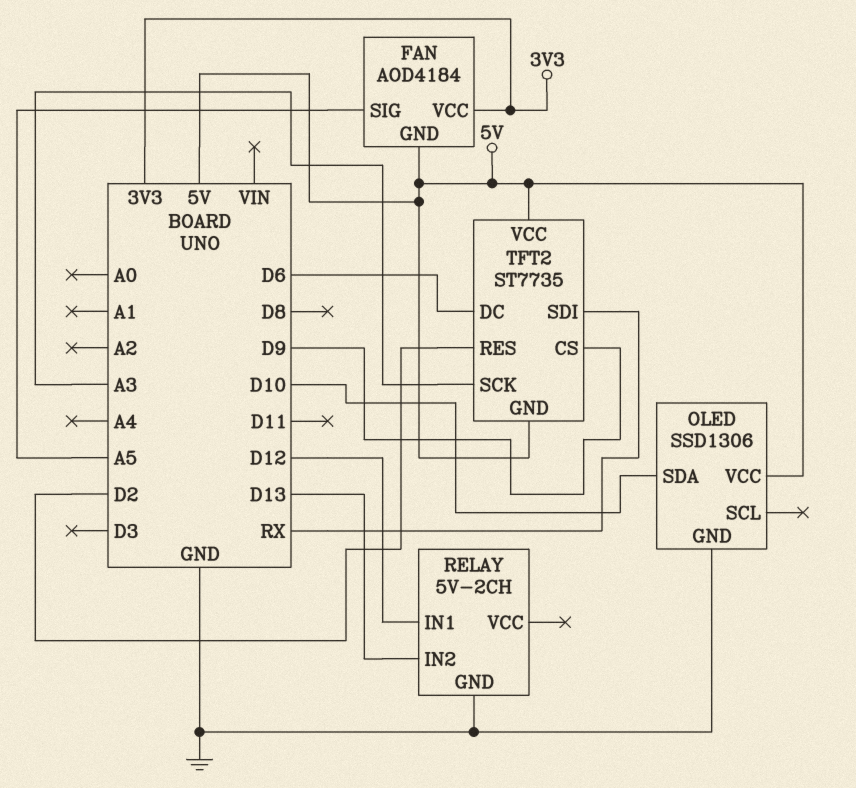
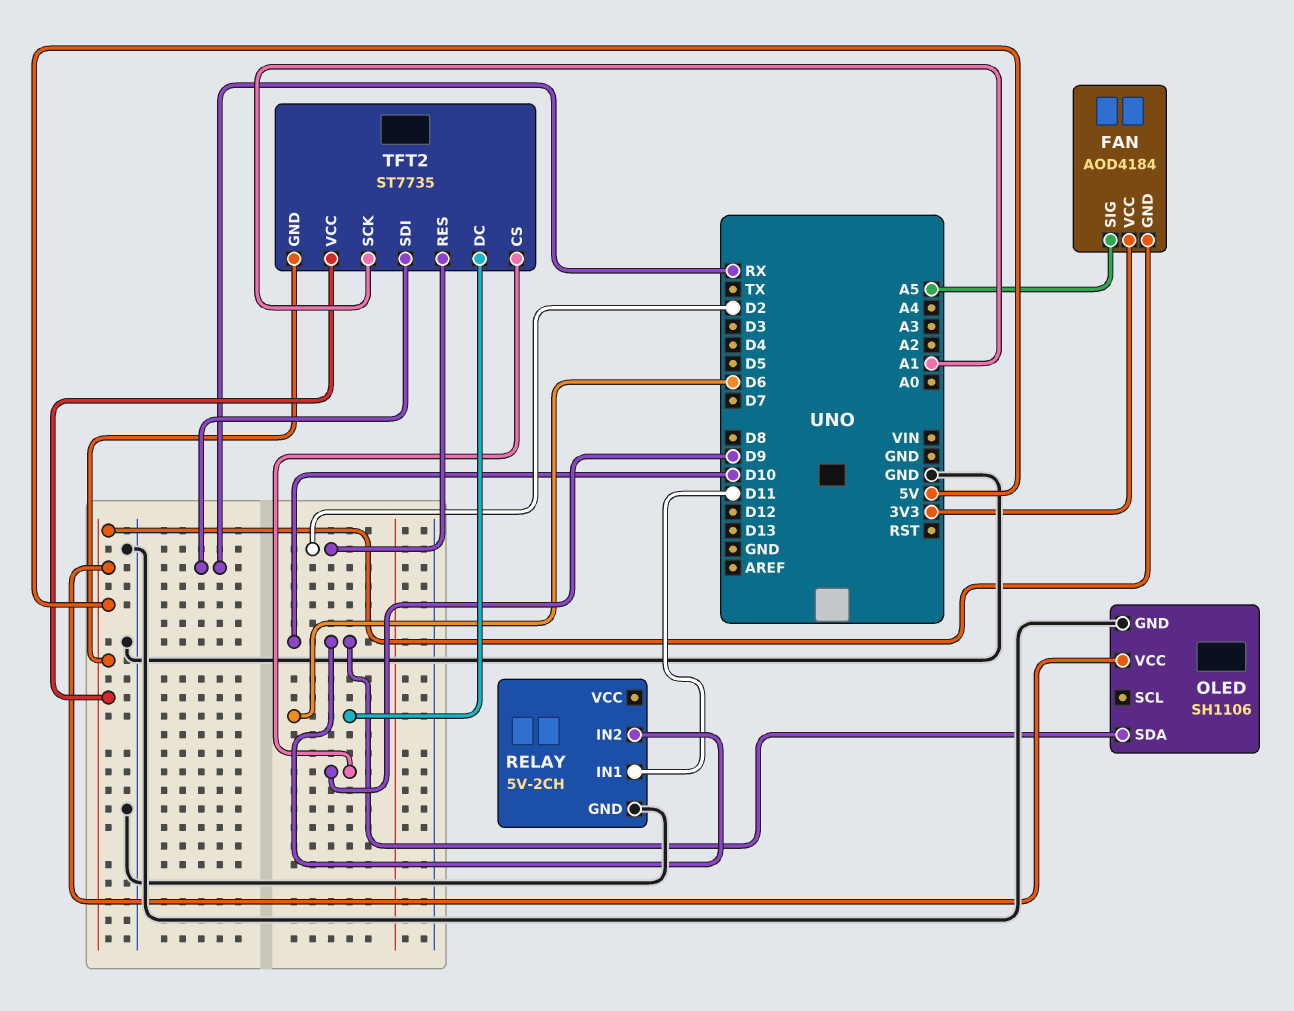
OLED: SSD1306 -> SH1106
RELAY pin IN1: D12 -> D11
RELAY pin IN2: D13 -> D10
TFT2 pin SCK: A3 -> A1

